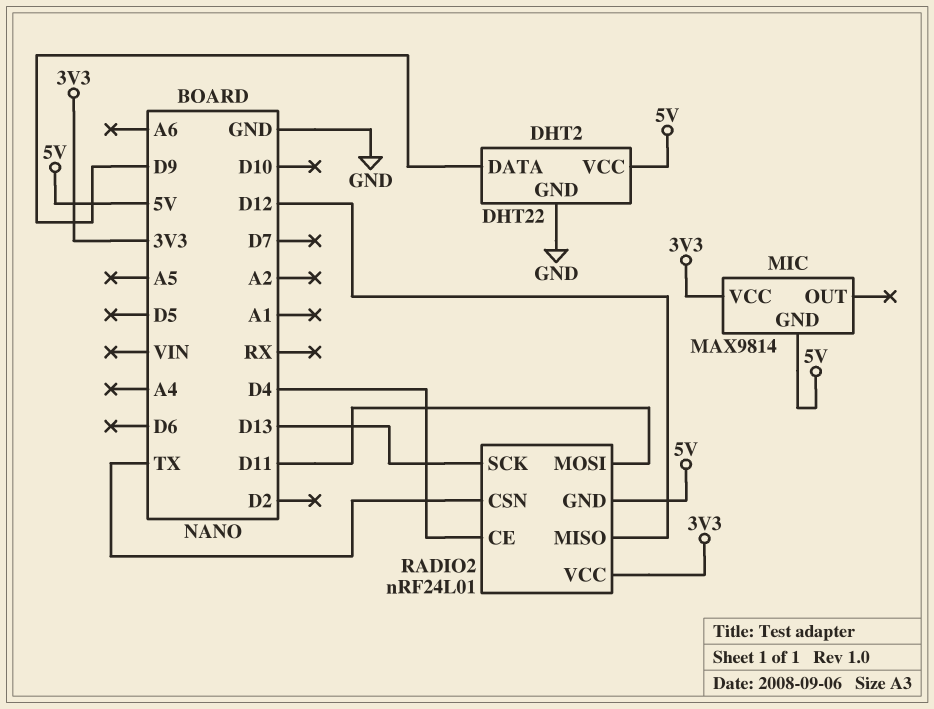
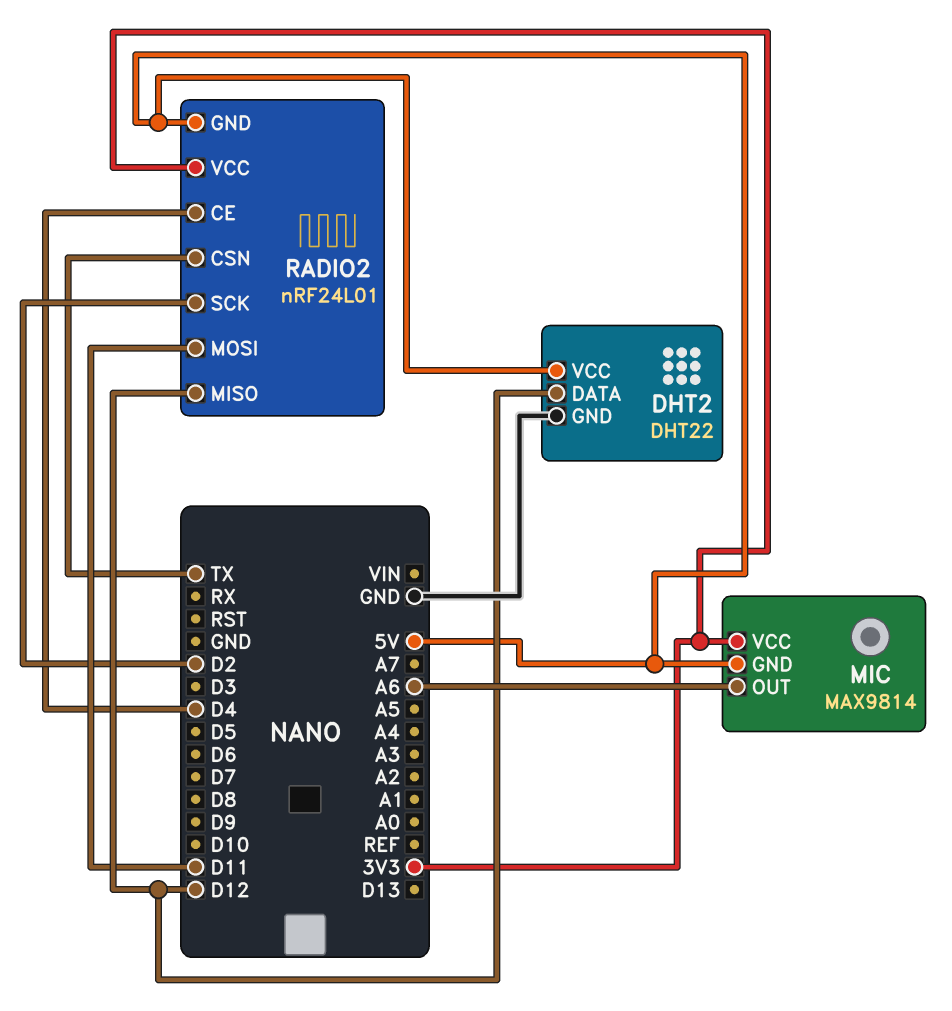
DHT2 pin DATA: D9 -> D12
MIC pin OUT: none -> A6
RADIO2 pin SCK: D13 -> D2

